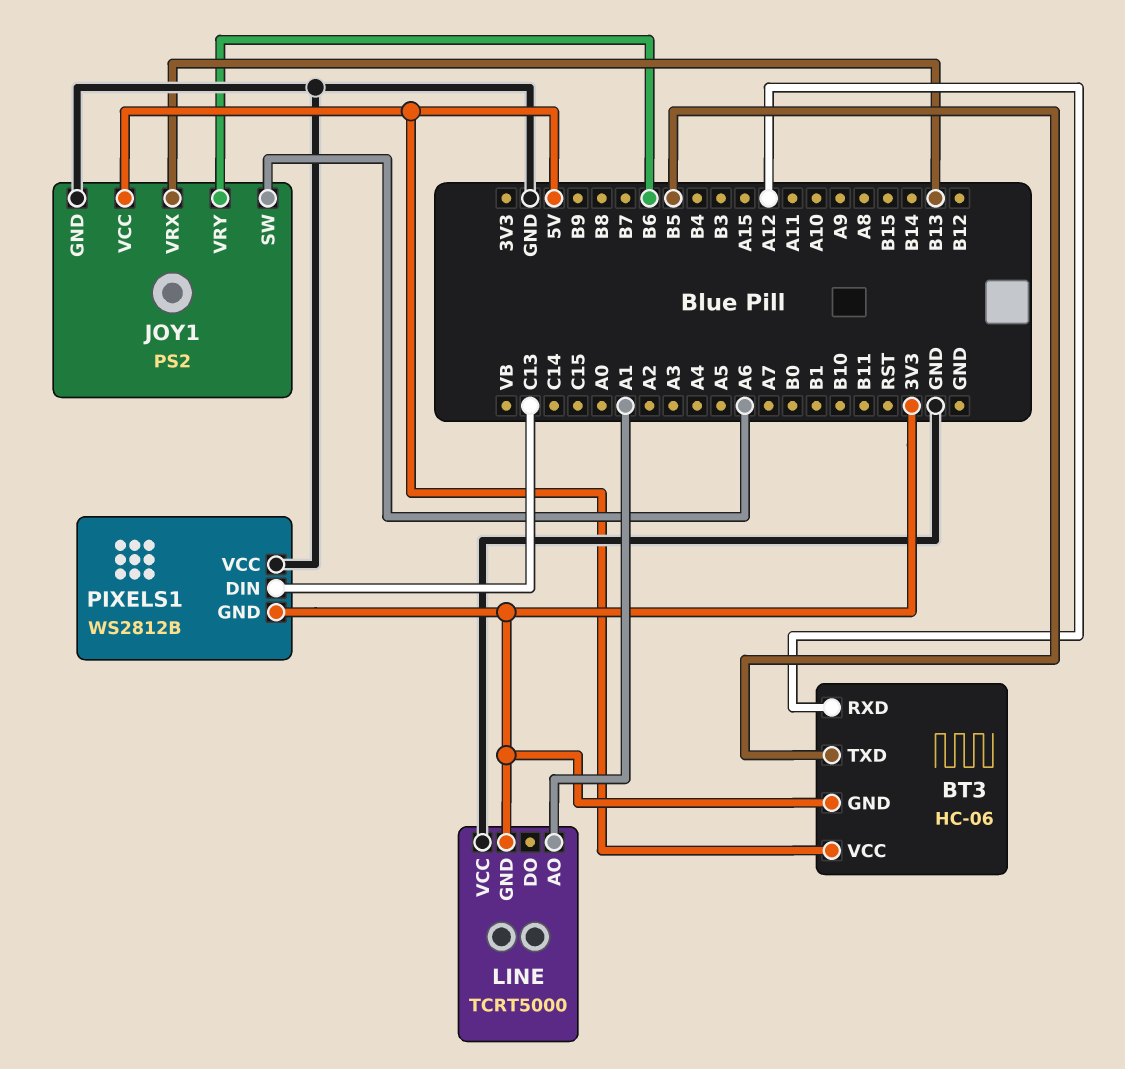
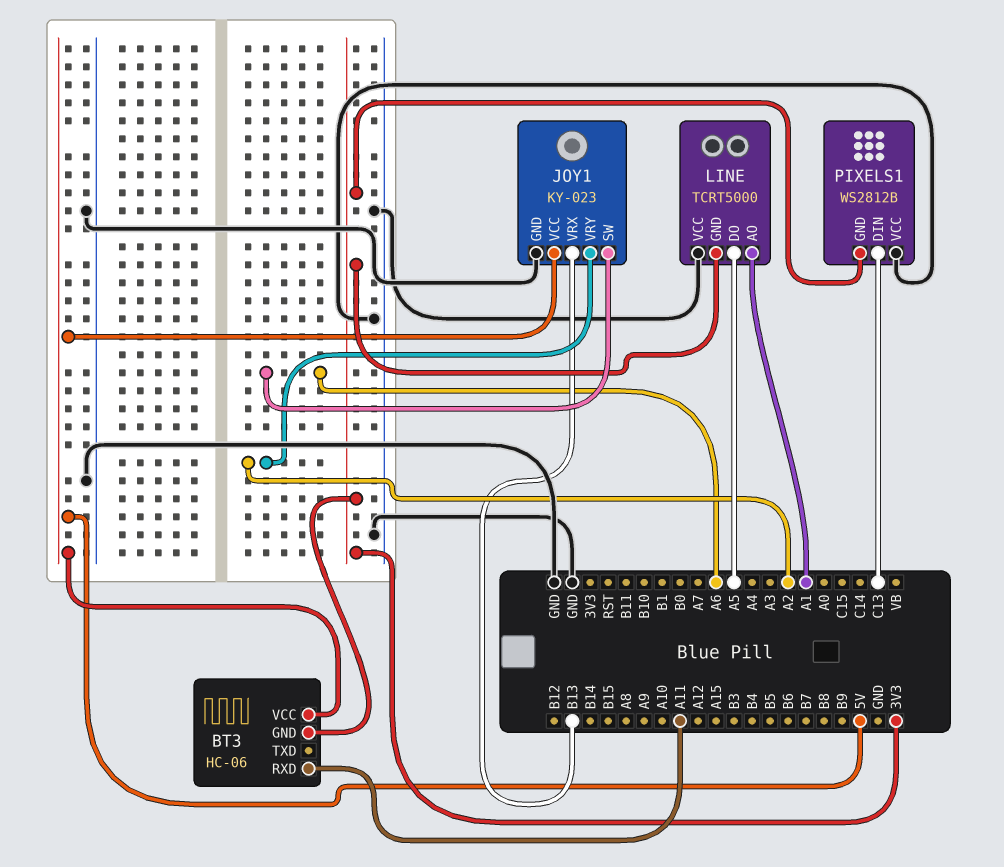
BT3 pin RXD: A12 -> A11
BT3 pin TXD: B5 -> none
JOY1: PS2 -> KY-023
JOY1 pin VRY: B6 -> A2
LINE pin DO: none -> A5

